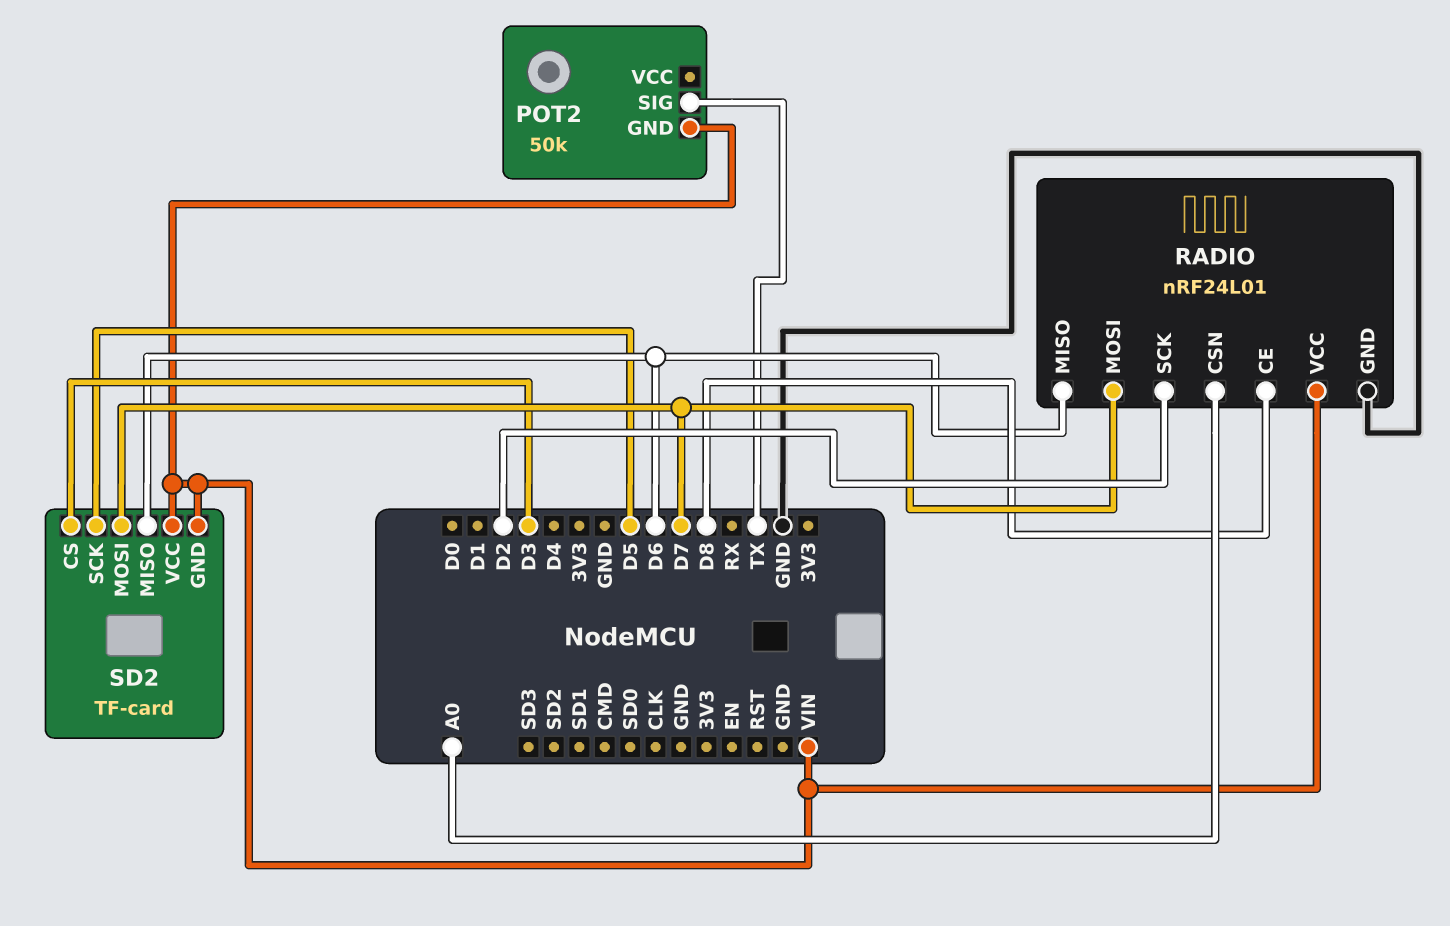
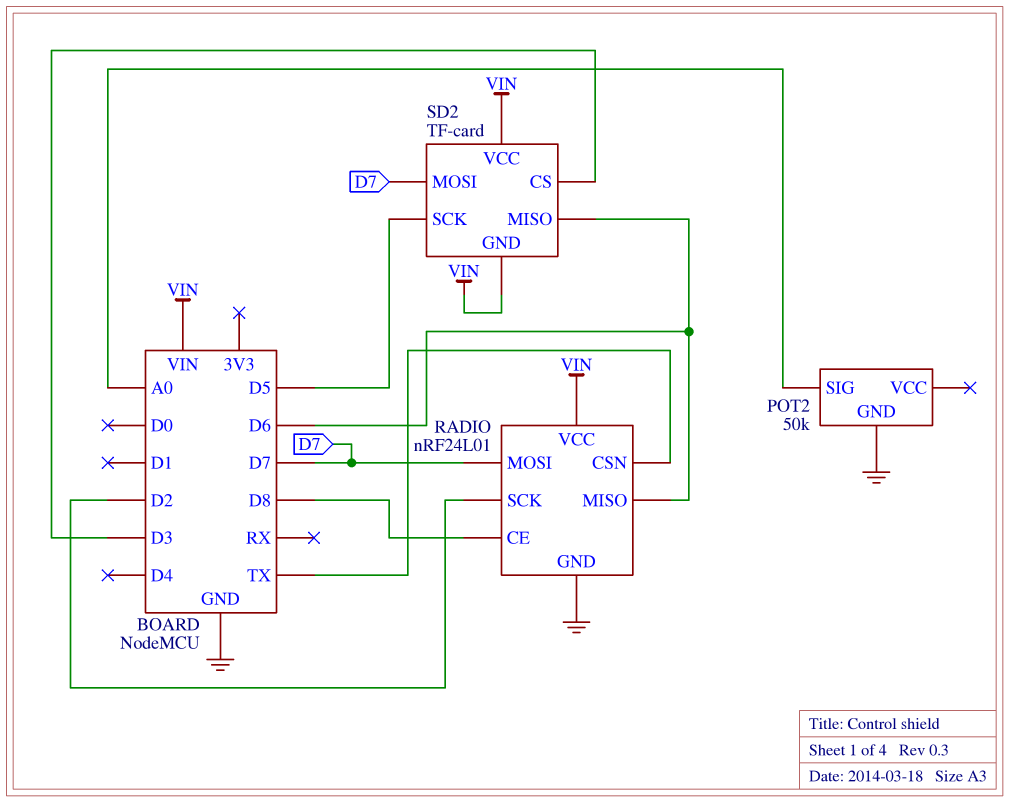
POT2 pin GND: VIN -> GND
POT2 pin SIG: TX -> A0
RADIO pin CSN: A0 -> TX

